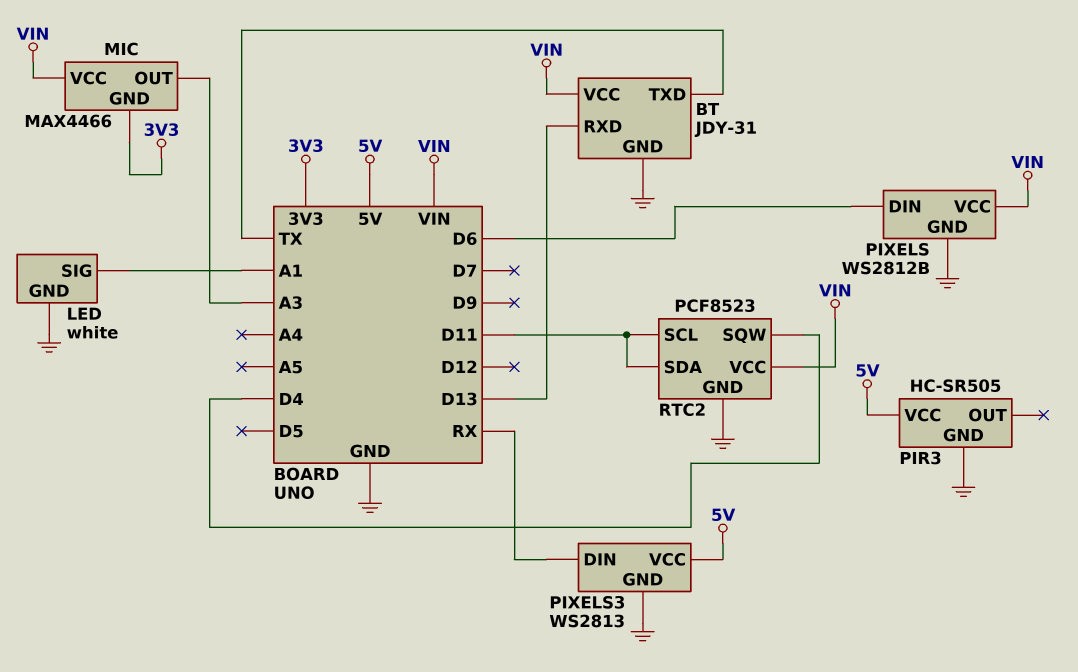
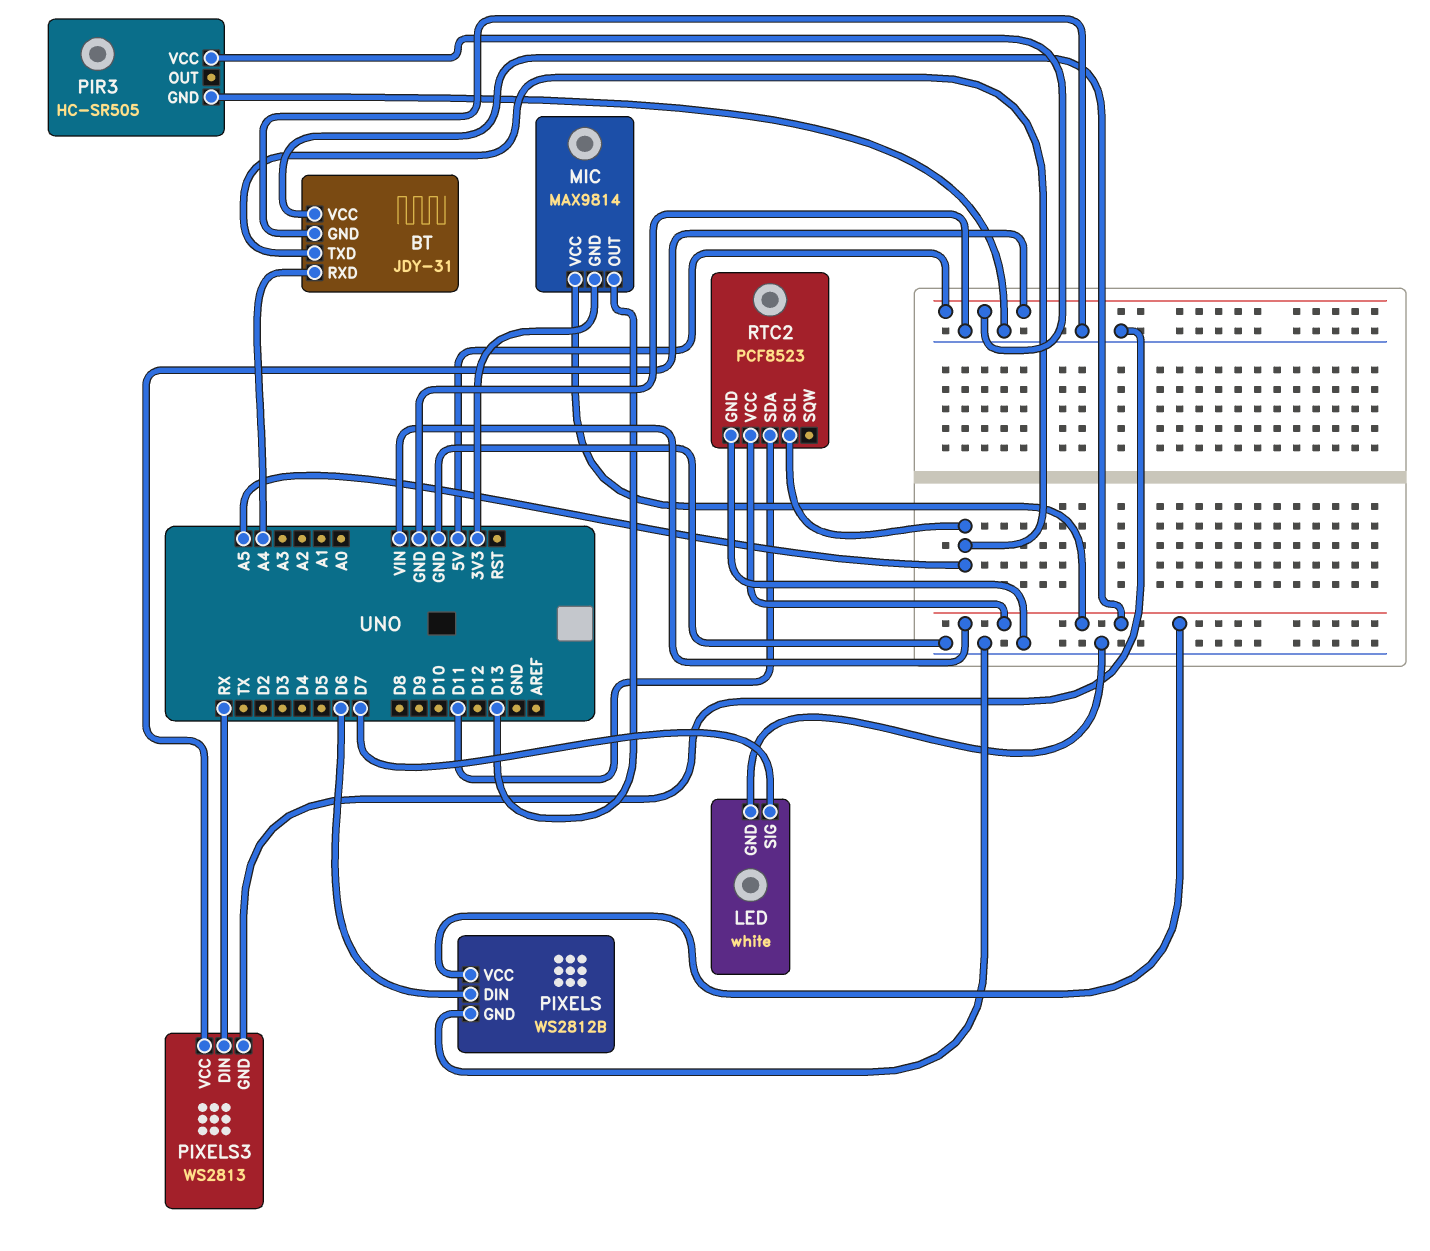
BT pin RXD: D13 -> A4
BT pin TXD: TX -> A5
LED pin SIG: A1 -> D7
MIC: MAX4466 -> MAX9814
MIC pin OUT: A3 -> D13
RTC2 pin SCL: D11 -> A5
RTC2 pin SQW: D4 -> none

